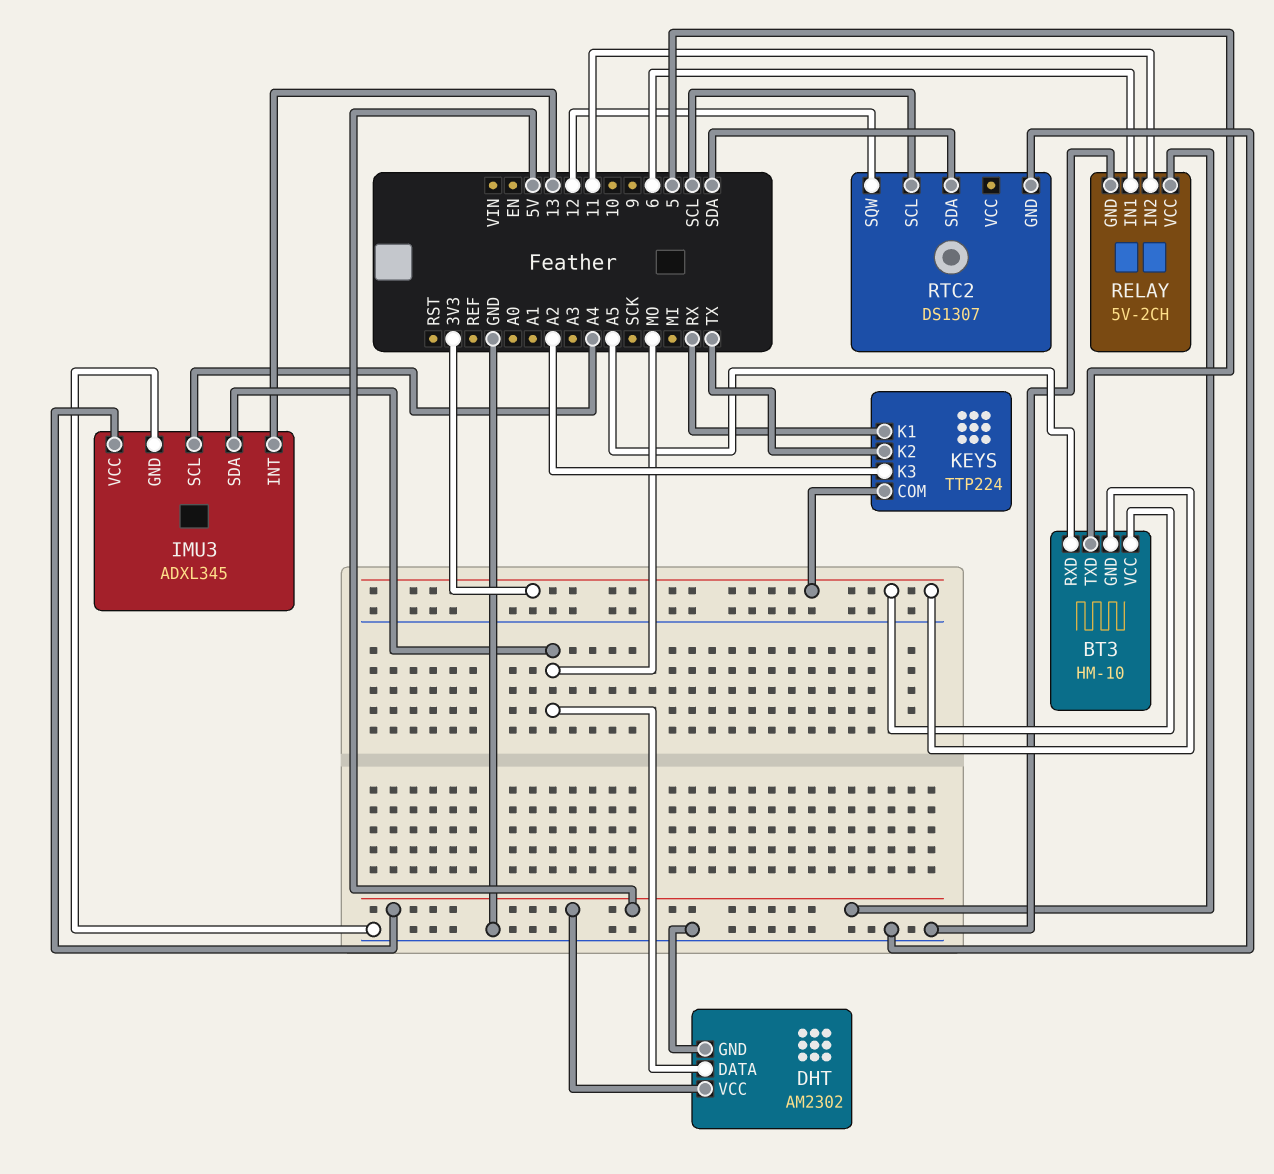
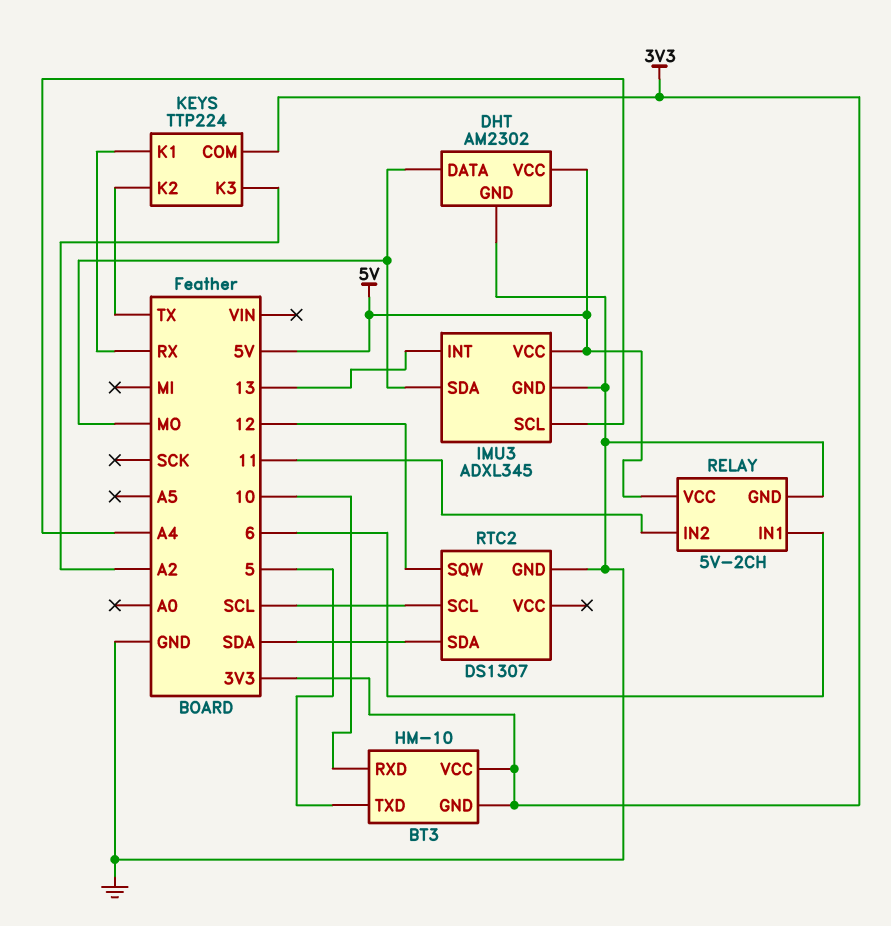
BT3 pin RXD: A5 -> 10

